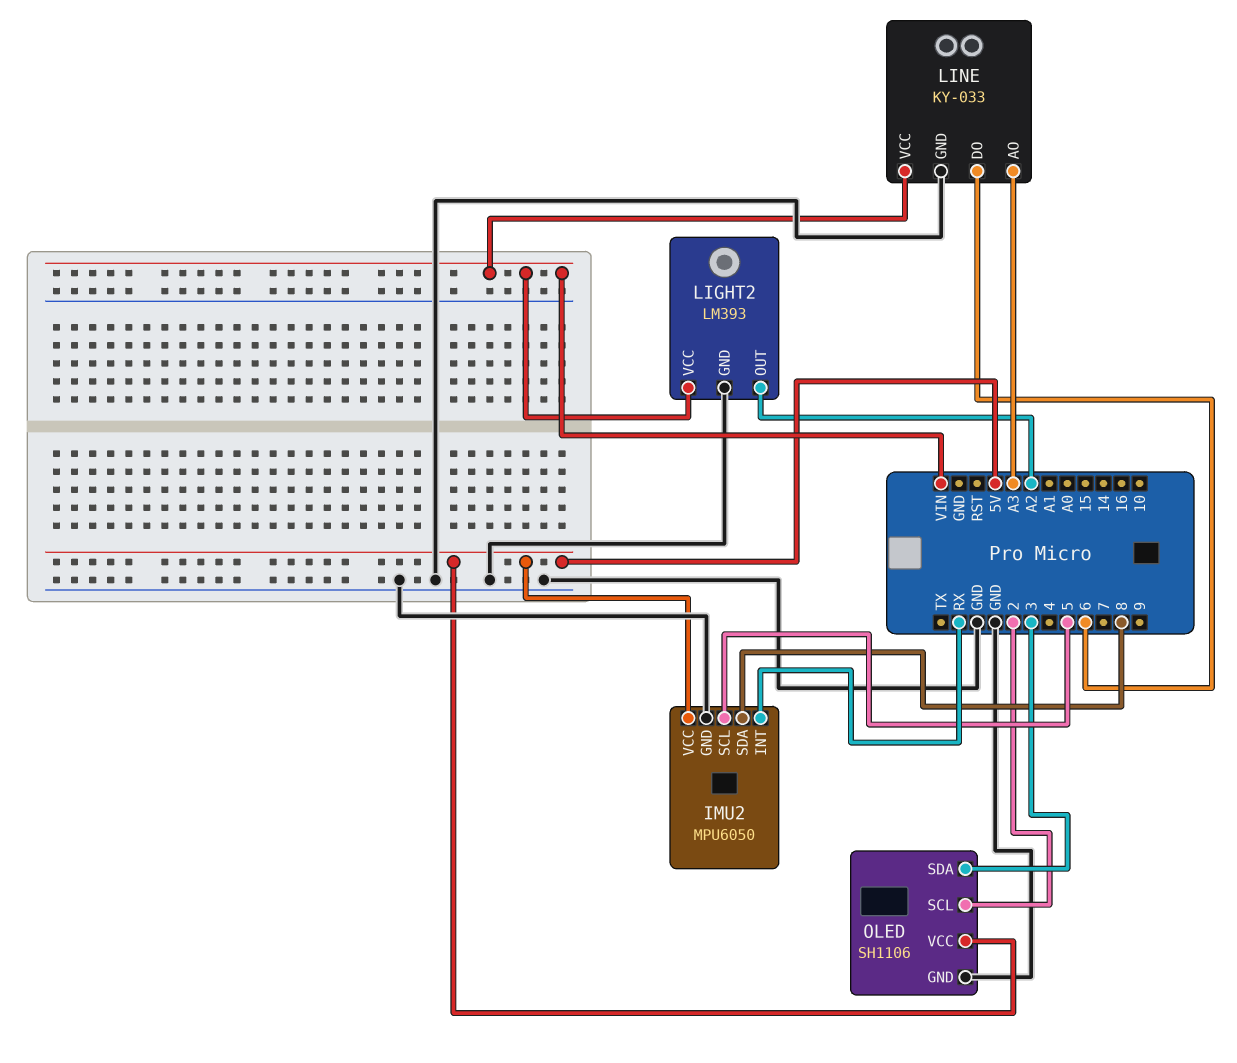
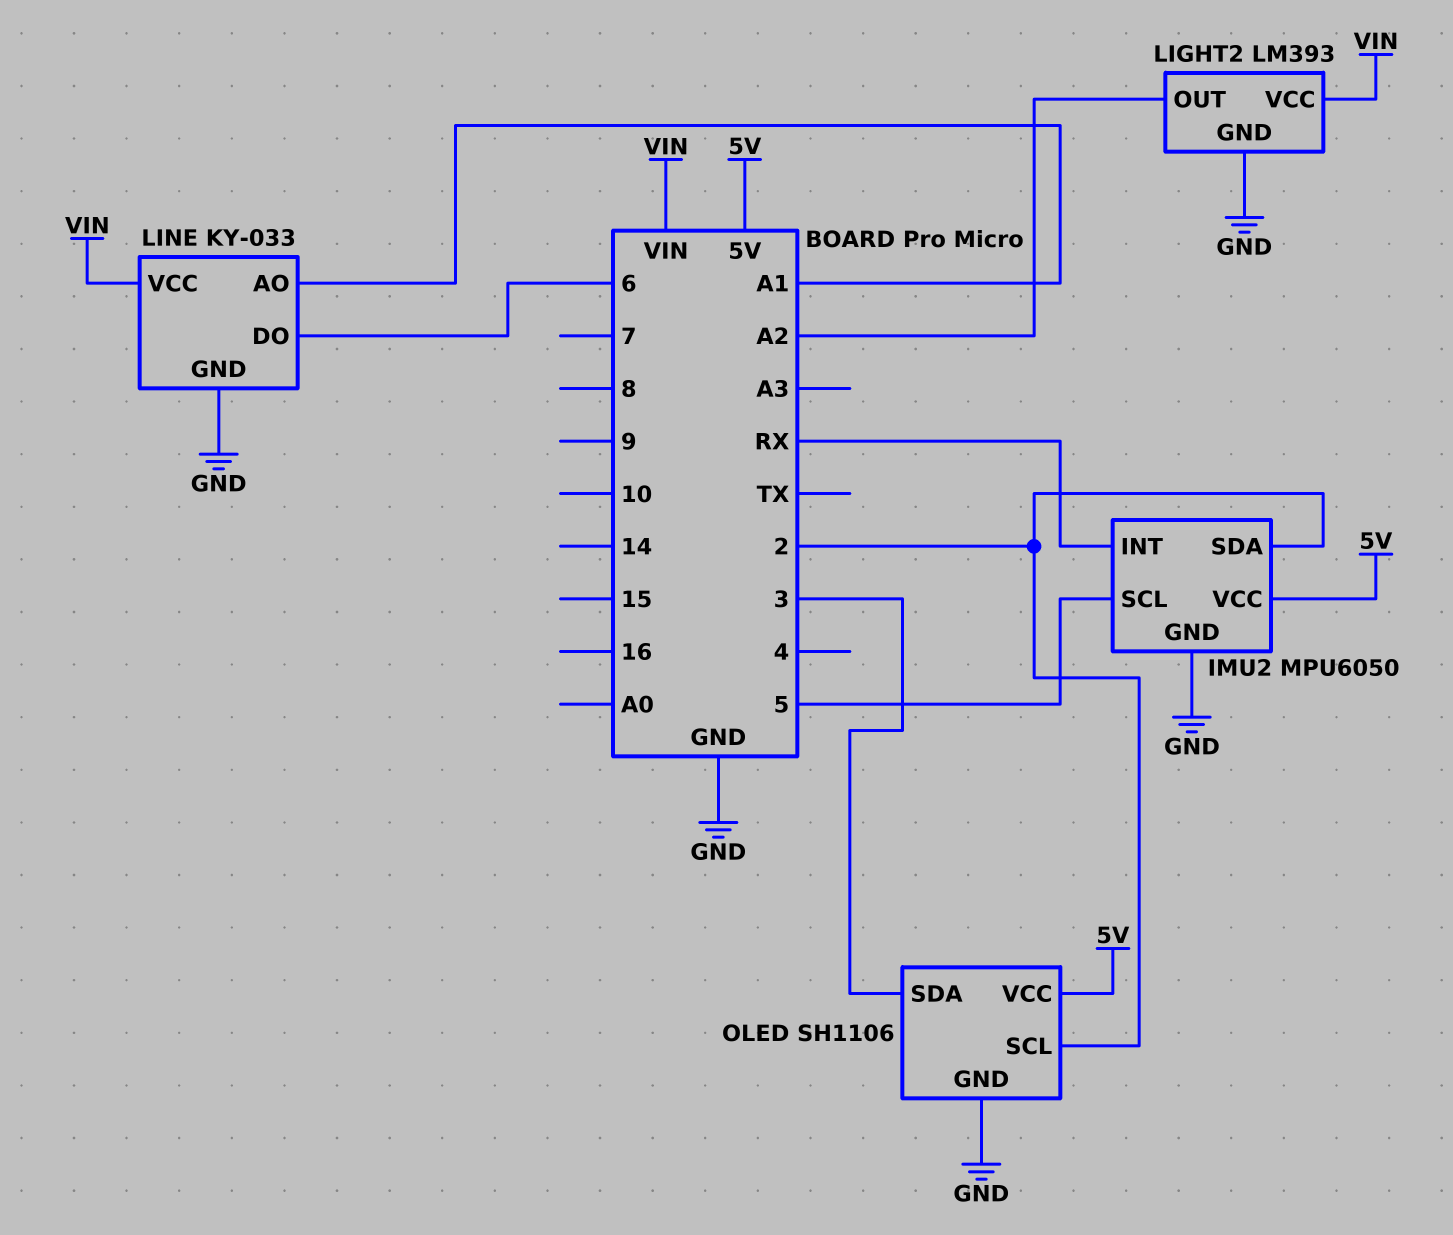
IMU2 pin SDA: 8 -> 2
LINE pin AO: A3 -> A1

